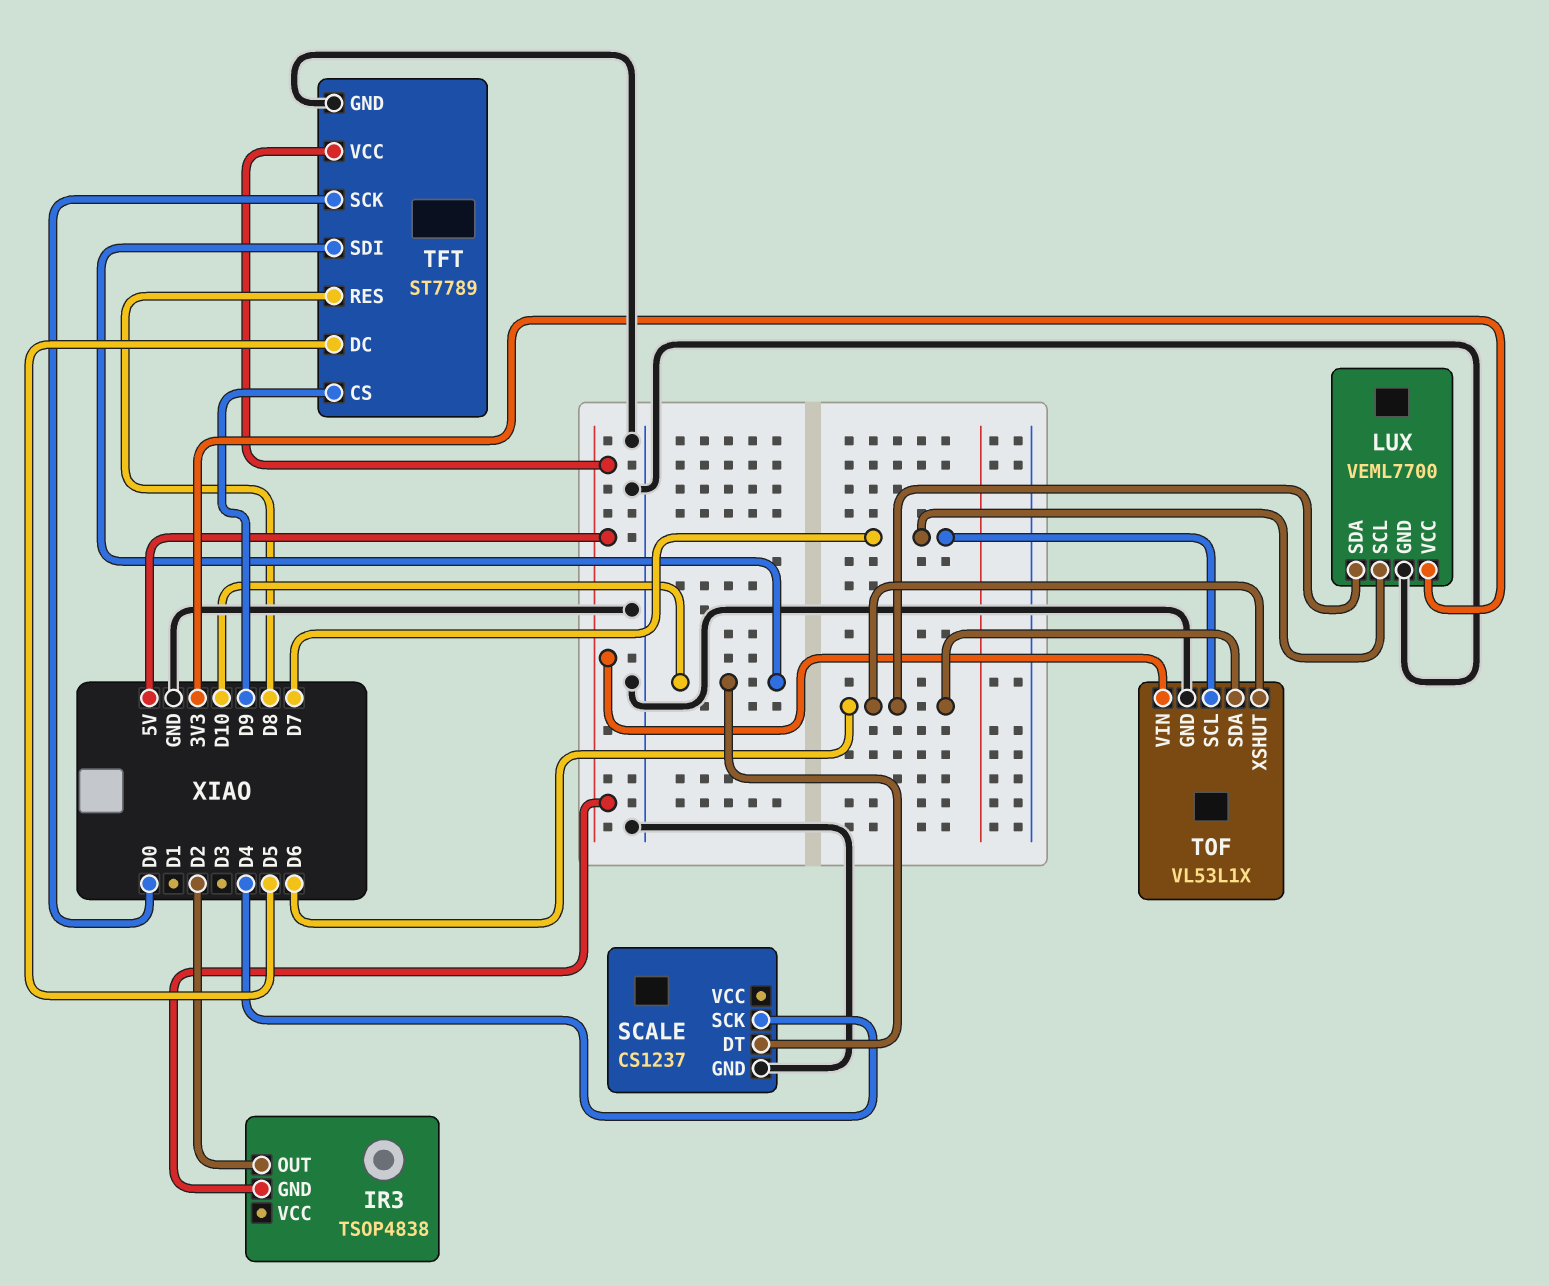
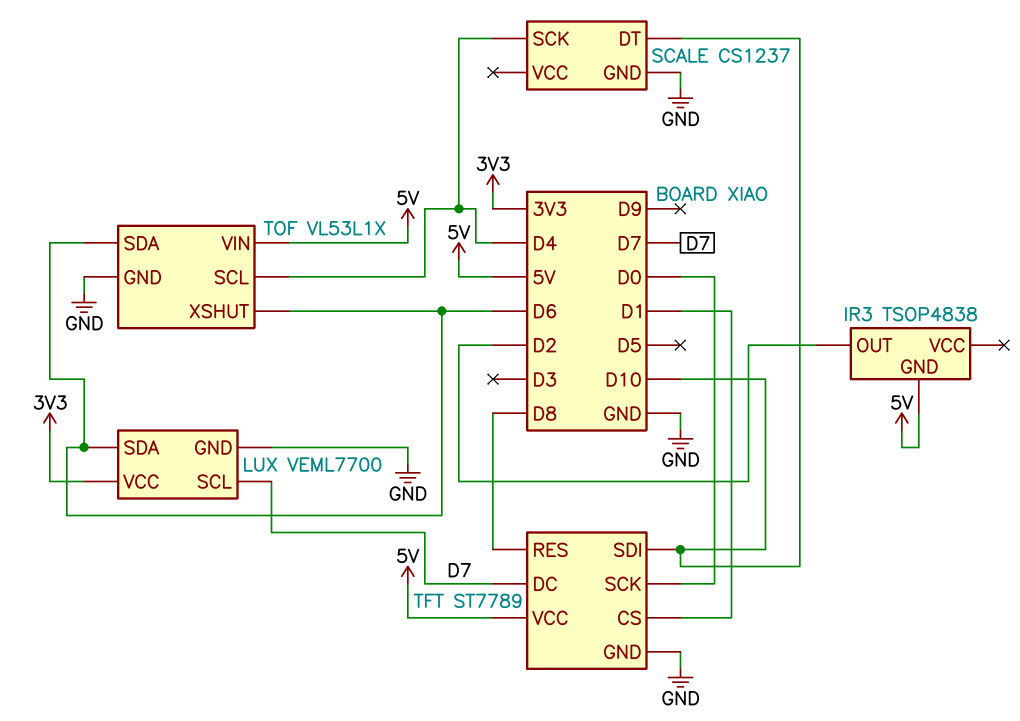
TFT pin CS: D9 -> D1
TFT pin DC: D5 -> D7
TOF pin SCL: D7 -> D4

